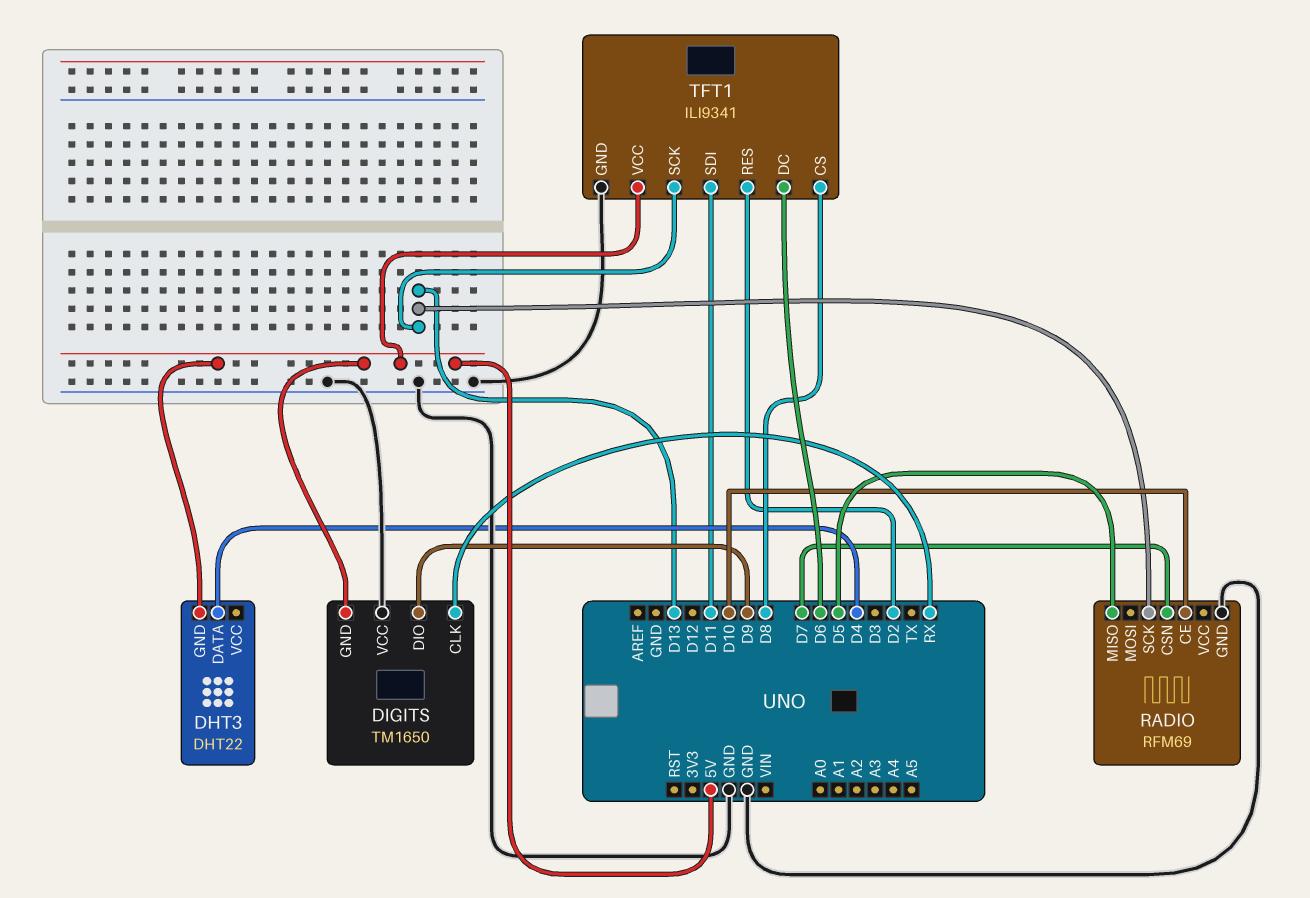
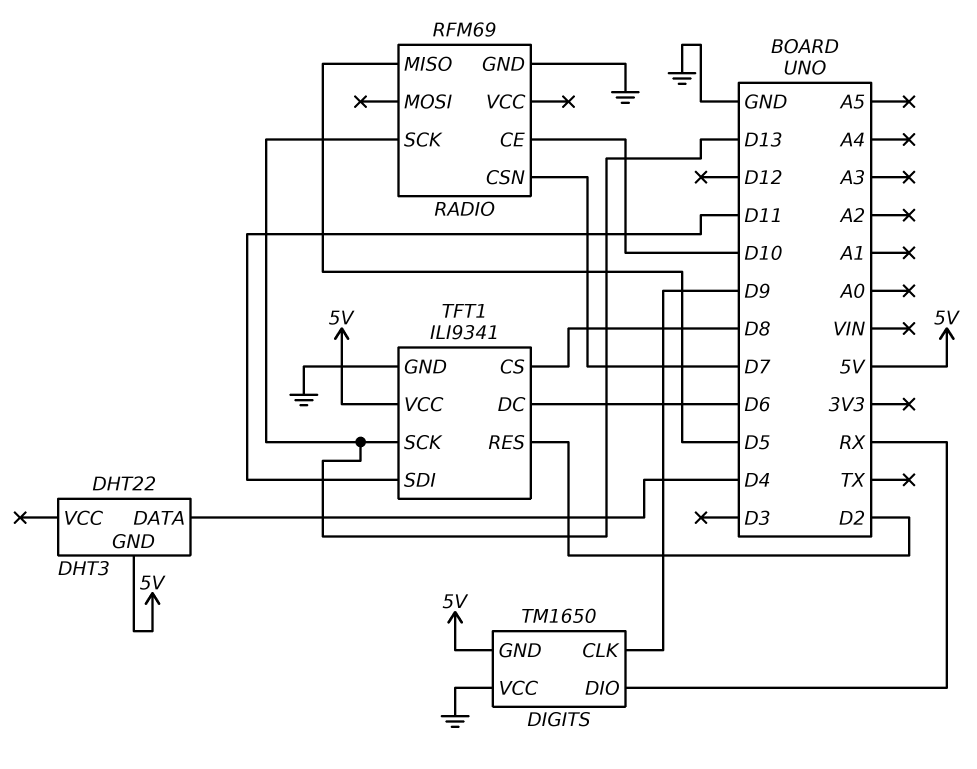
DIGITS pin CLK: RX -> D9
DIGITS pin DIO: D9 -> RX

